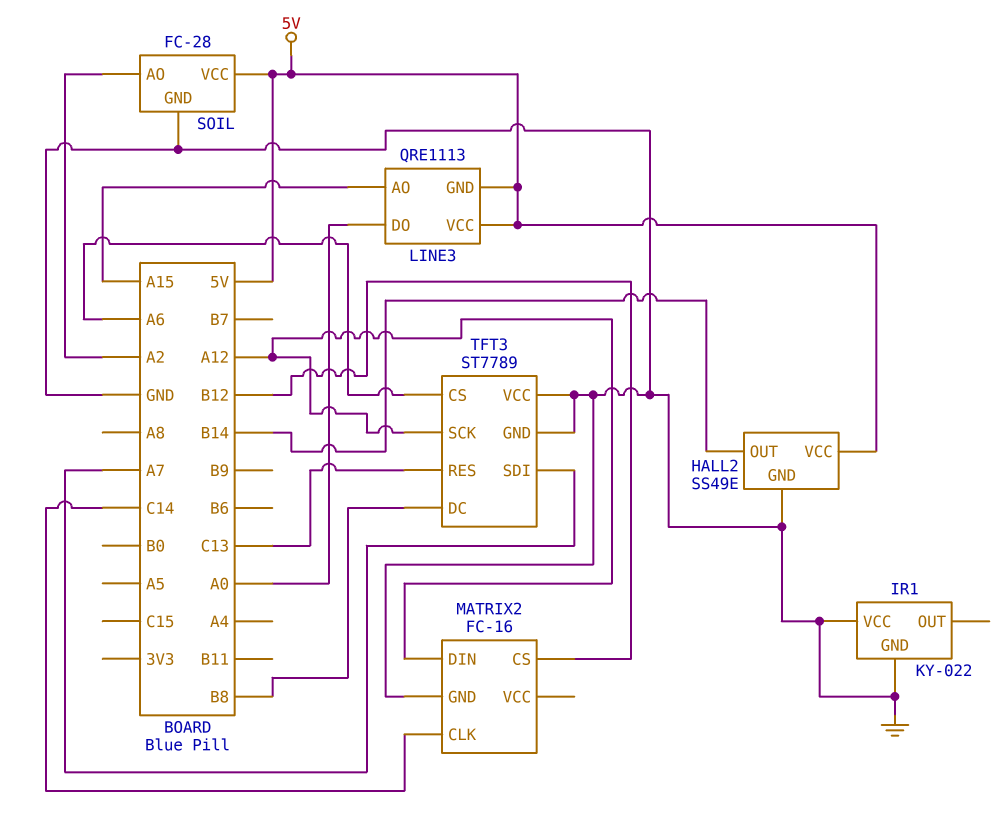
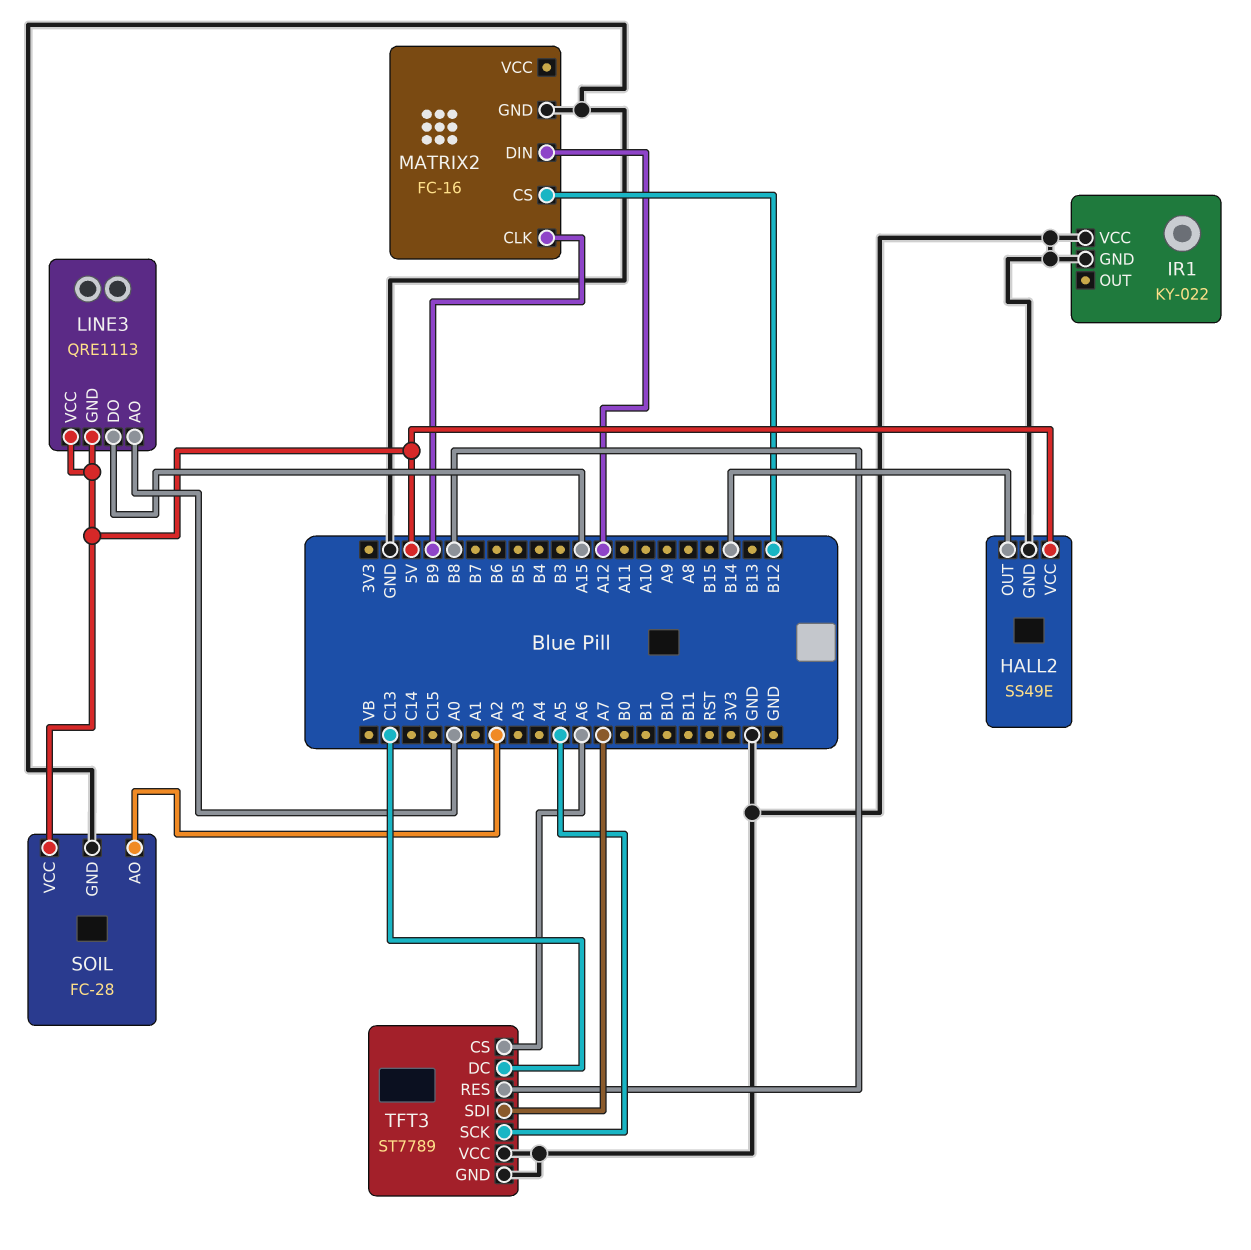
LINE3 pin AO: A15 -> A0
LINE3 pin DO: A0 -> A15
MATRIX2 pin CLK: C14 -> B9
TFT3 pin DC: B8 -> C13
TFT3 pin RES: C13 -> B8
TFT3 pin SCK: A12 -> A5

